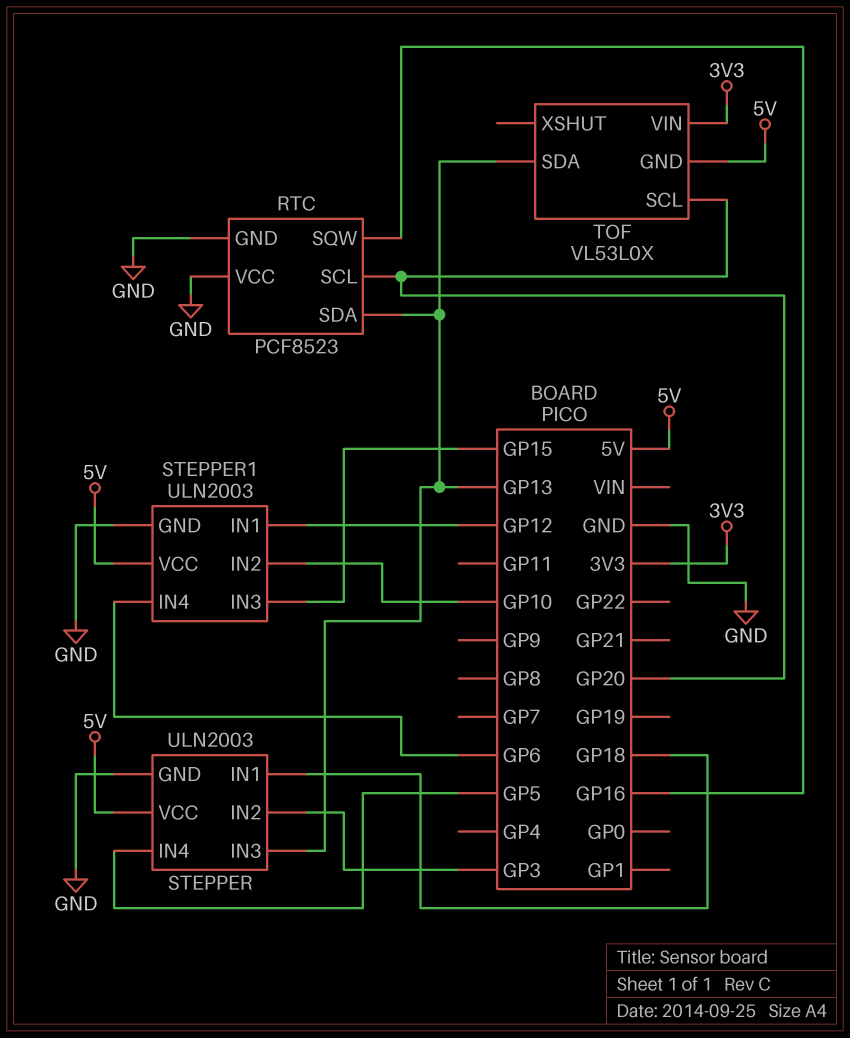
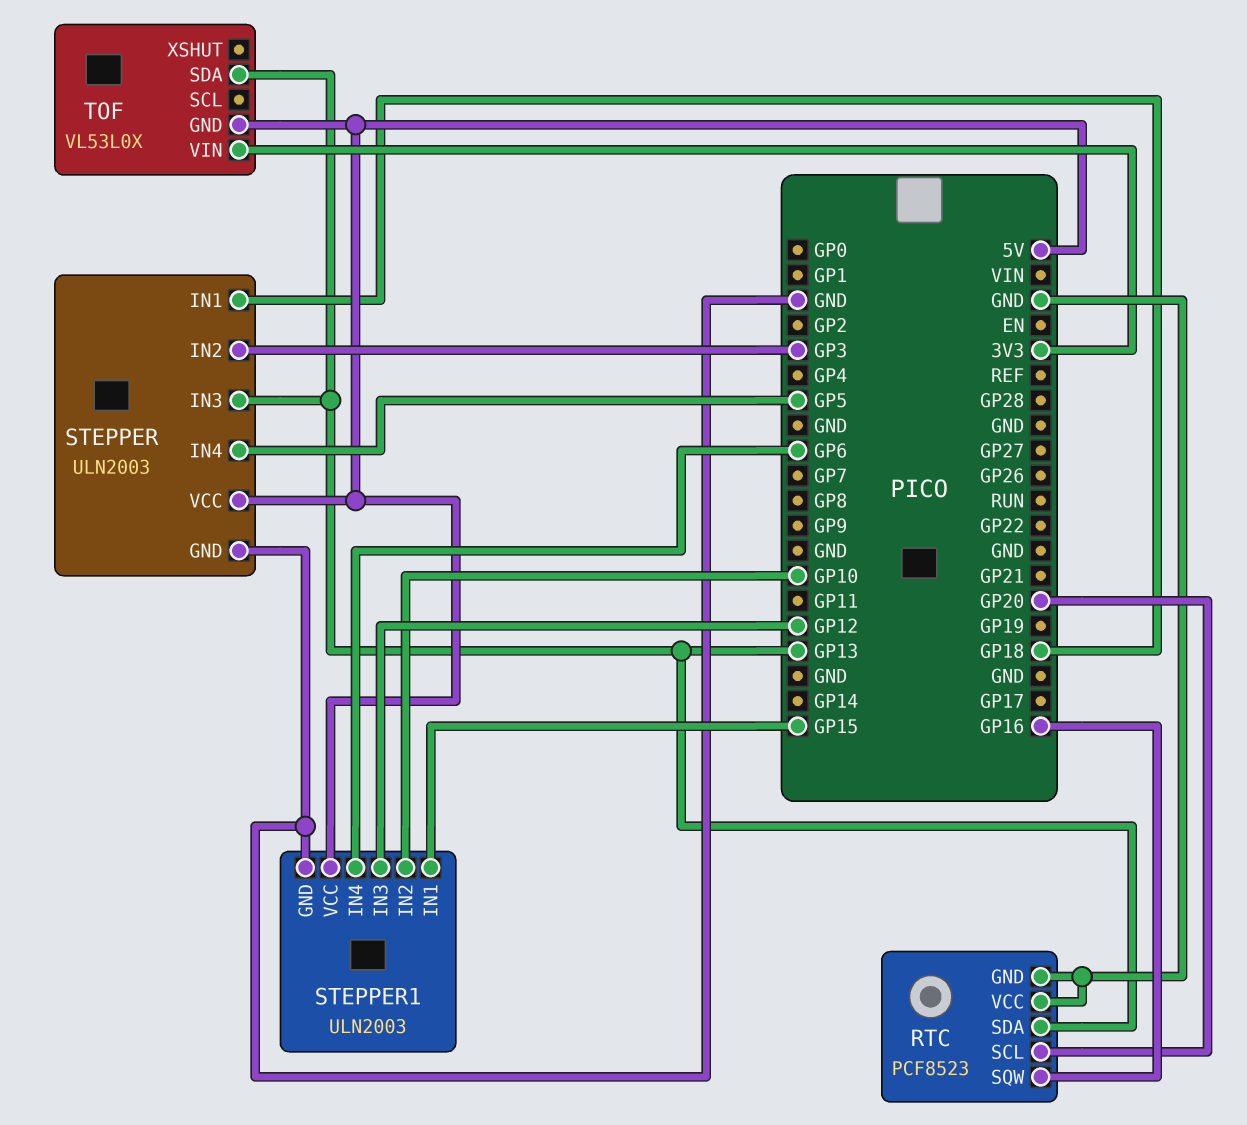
STEPPER1 pin IN1: GP12 -> GP15
STEPPER1 pin IN3: GP15 -> GP12
TOF pin SCL: GP20 -> none

